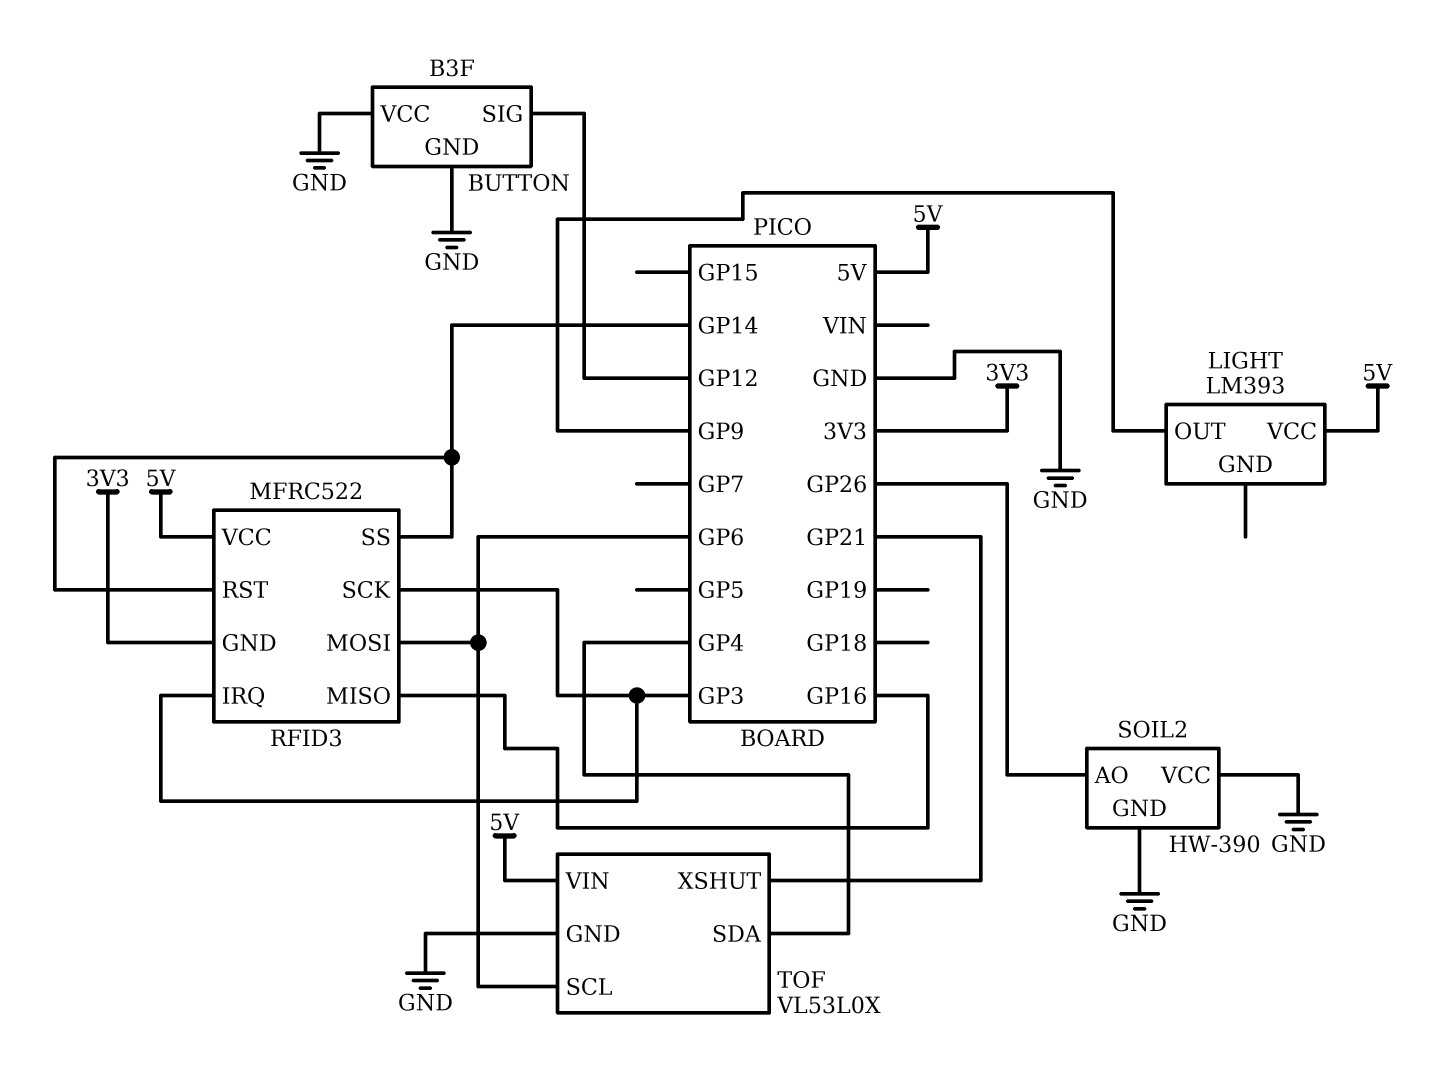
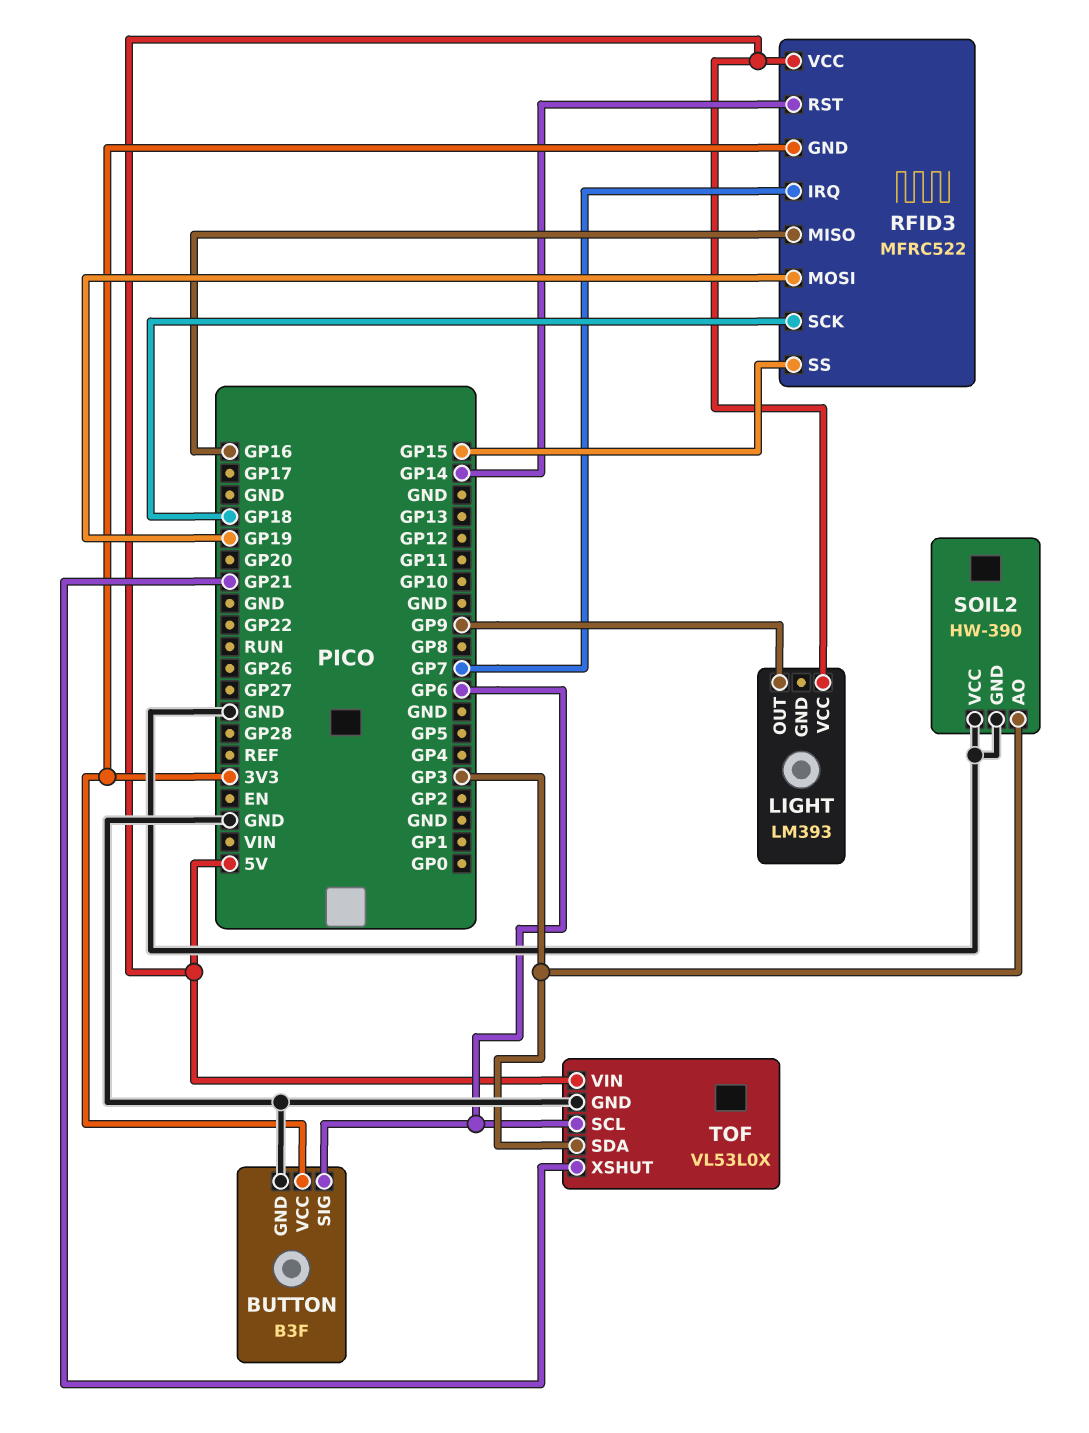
BUTTON pin SIG: GP12 -> GP6
BUTTON pin VCC: GND -> 3V3
RFID3 pin IRQ: GP3 -> GP7
RFID3 pin MOSI: GP6 -> GP19
RFID3 pin SCK: GP3 -> GP18
RFID3 pin SS: GP14 -> GP15
SOIL2 pin AO: GP26 -> GP3
TOF pin SDA: GP4 -> GP3

